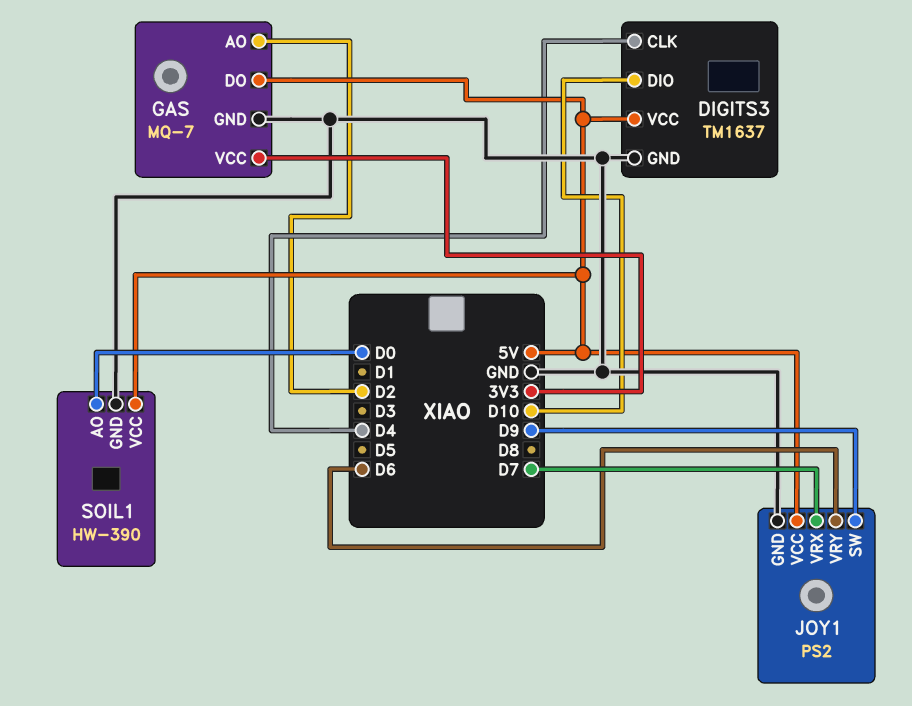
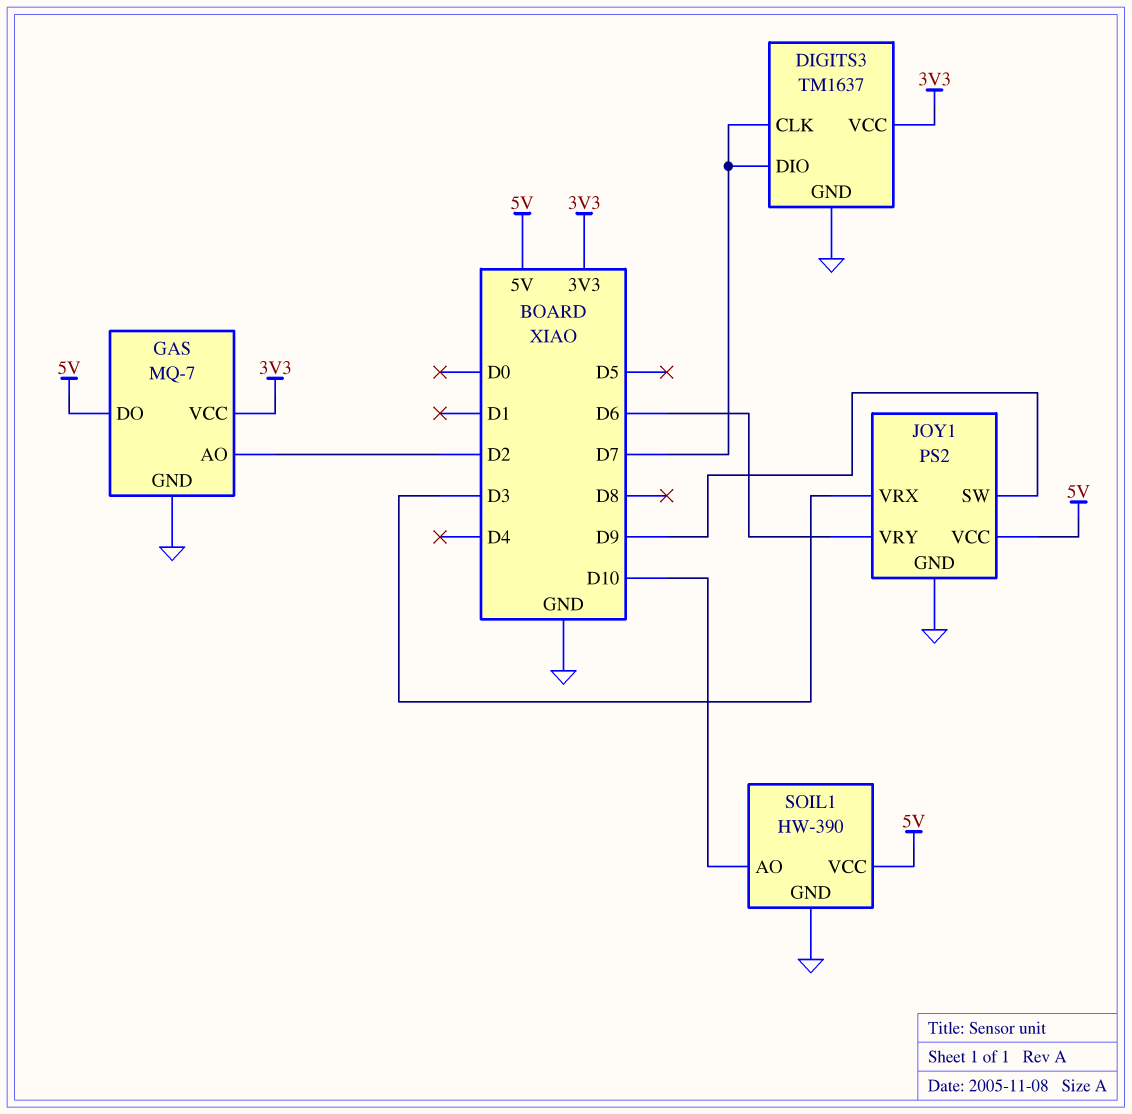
DIGITS3 pin CLK: D4 -> D7
DIGITS3 pin DIO: D10 -> D7
DIGITS3 pin VCC: 5V -> 3V3
JOY1 pin VRX: D7 -> D3
SOIL1 pin AO: D0 -> D10

